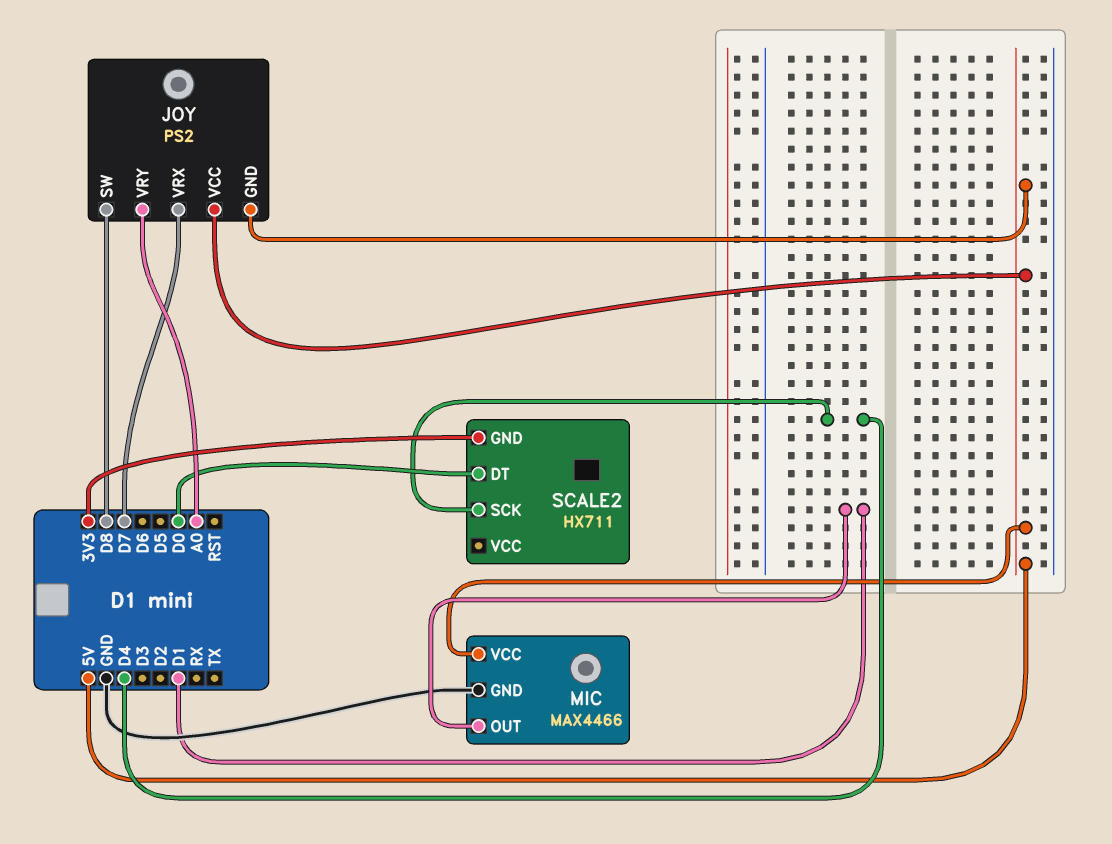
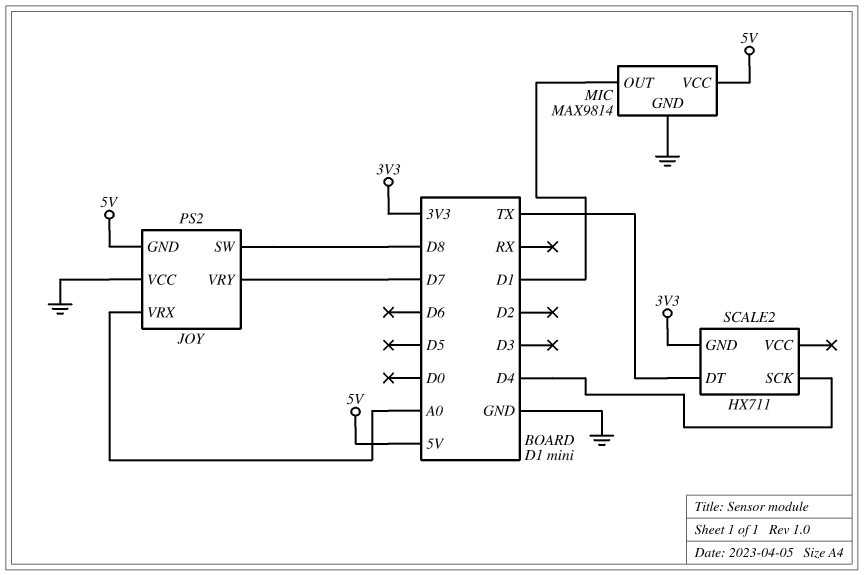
JOY pin VCC: 5V -> GND
JOY pin VRX: D7 -> A0
JOY pin VRY: A0 -> D7
MIC: MAX4466 -> MAX9814
SCALE2 pin DT: D0 -> TX

